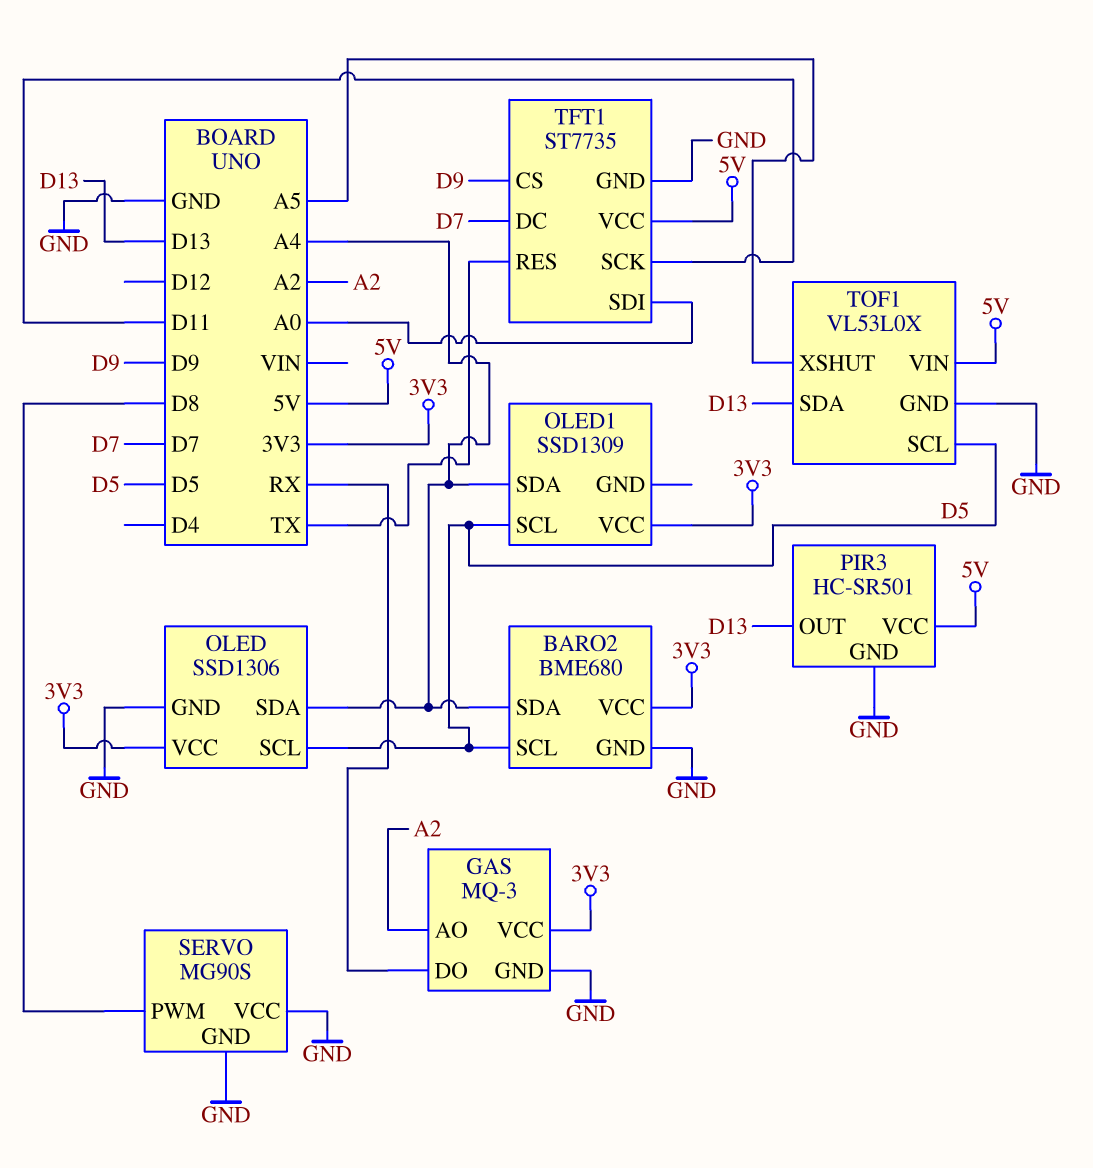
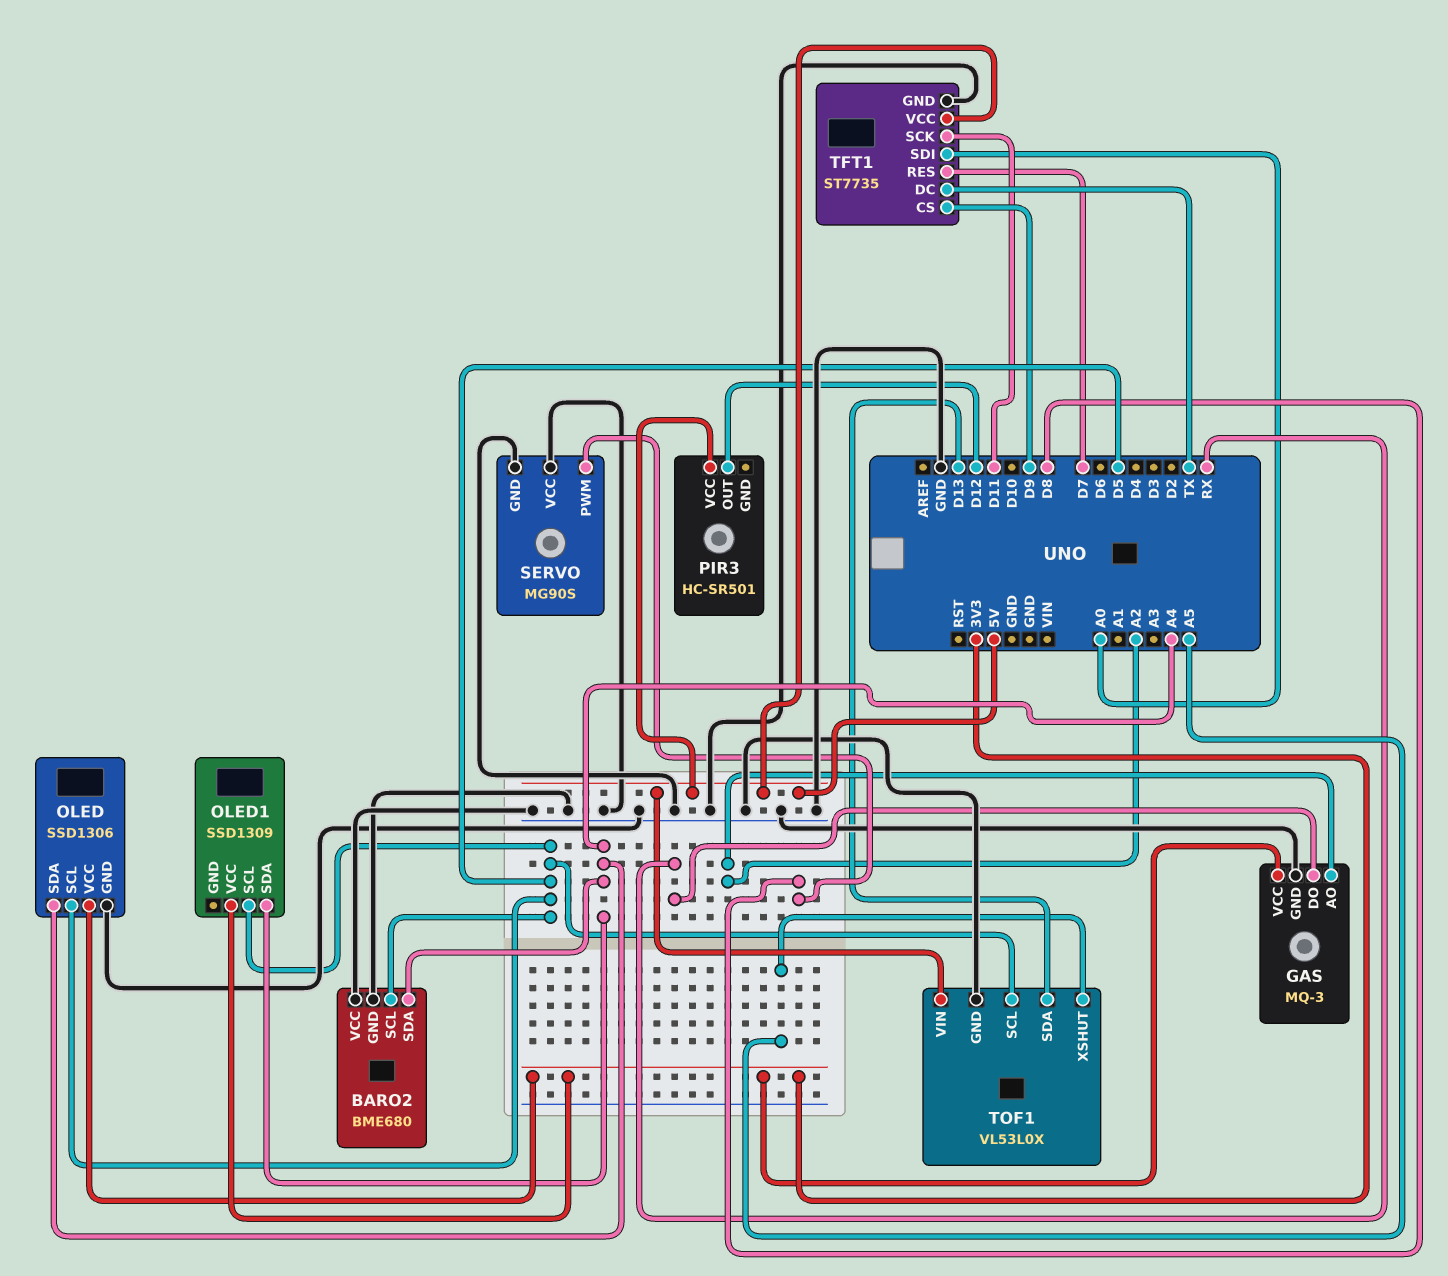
BARO2 pin VCC: 3V3 -> GND
PIR3 pin GND: GND -> none
PIR3 pin OUT: D13 -> D12
TFT1 pin DC: D7 -> TX
TFT1 pin RES: TX -> D7

